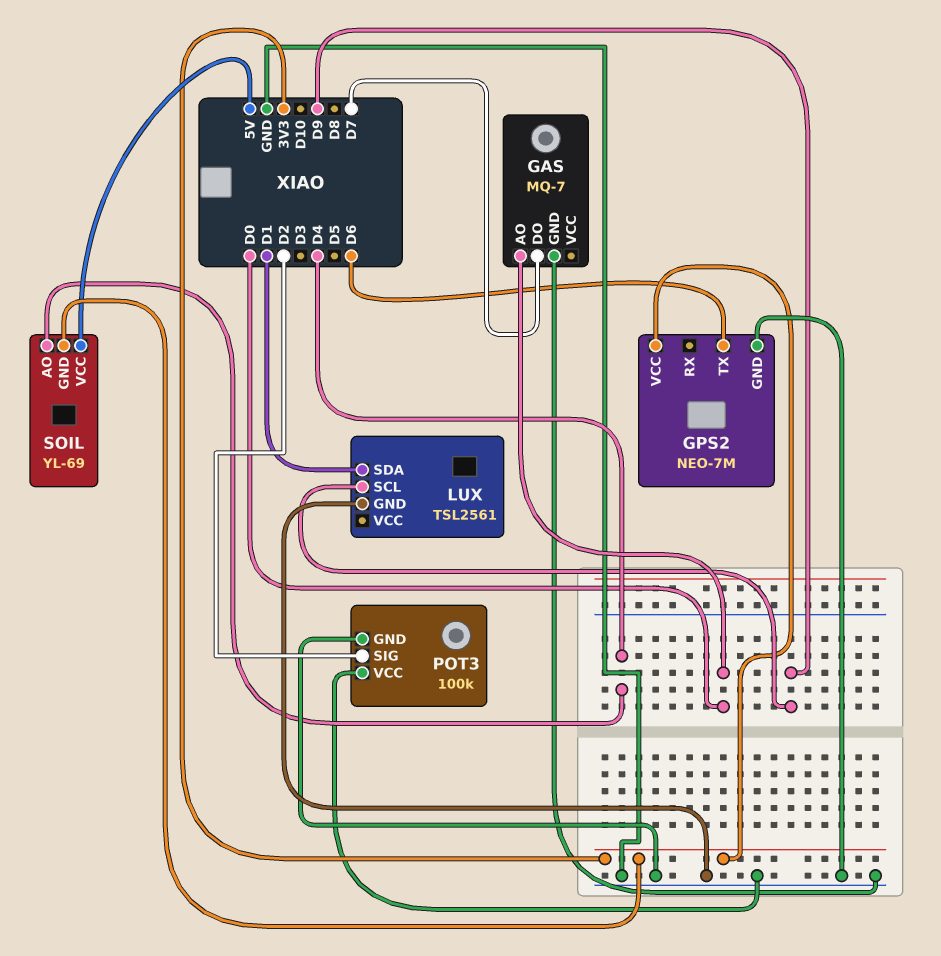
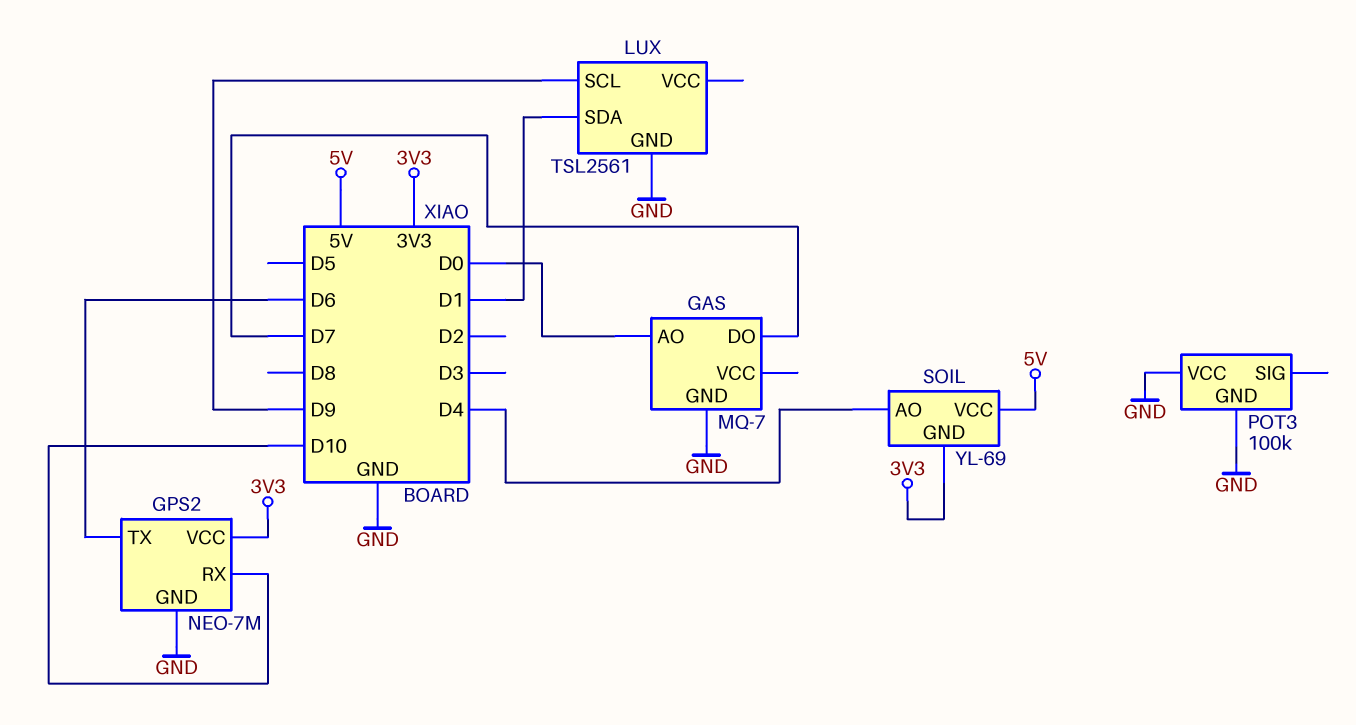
GPS2 pin RX: none -> D10
POT3 pin SIG: D2 -> none

